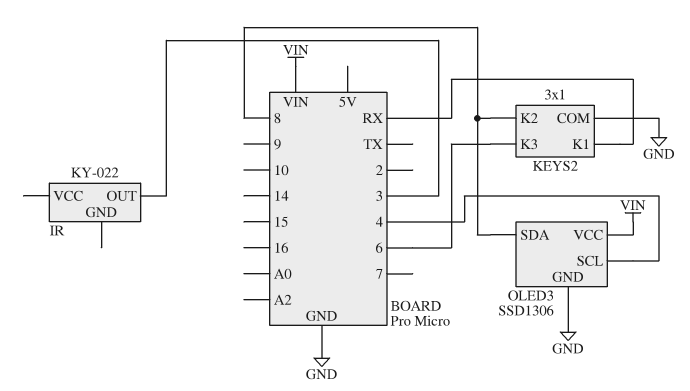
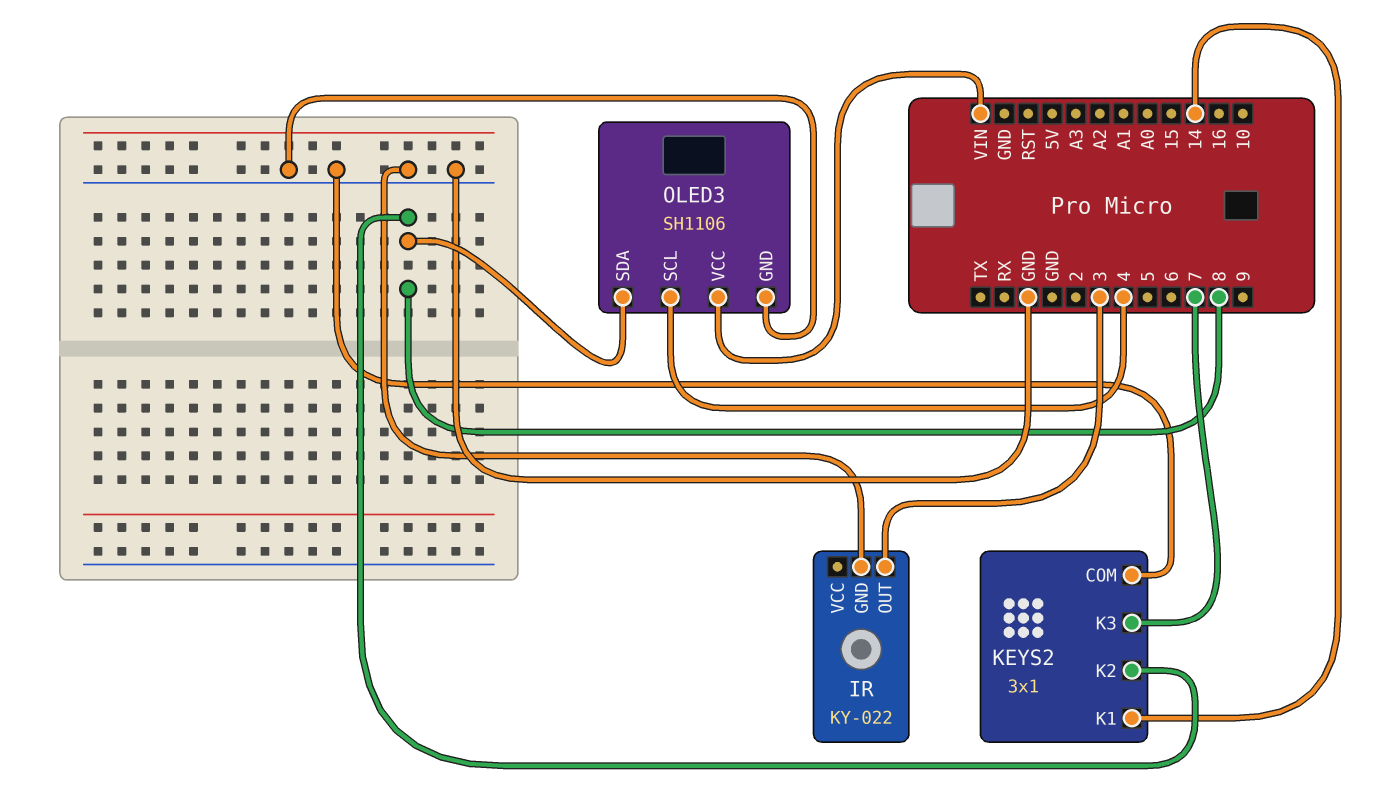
IR pin GND: none -> GND
KEYS2 pin K1: RX -> 14
KEYS2 pin K3: 6 -> 7
OLED3: SSD1306 -> SH1106

